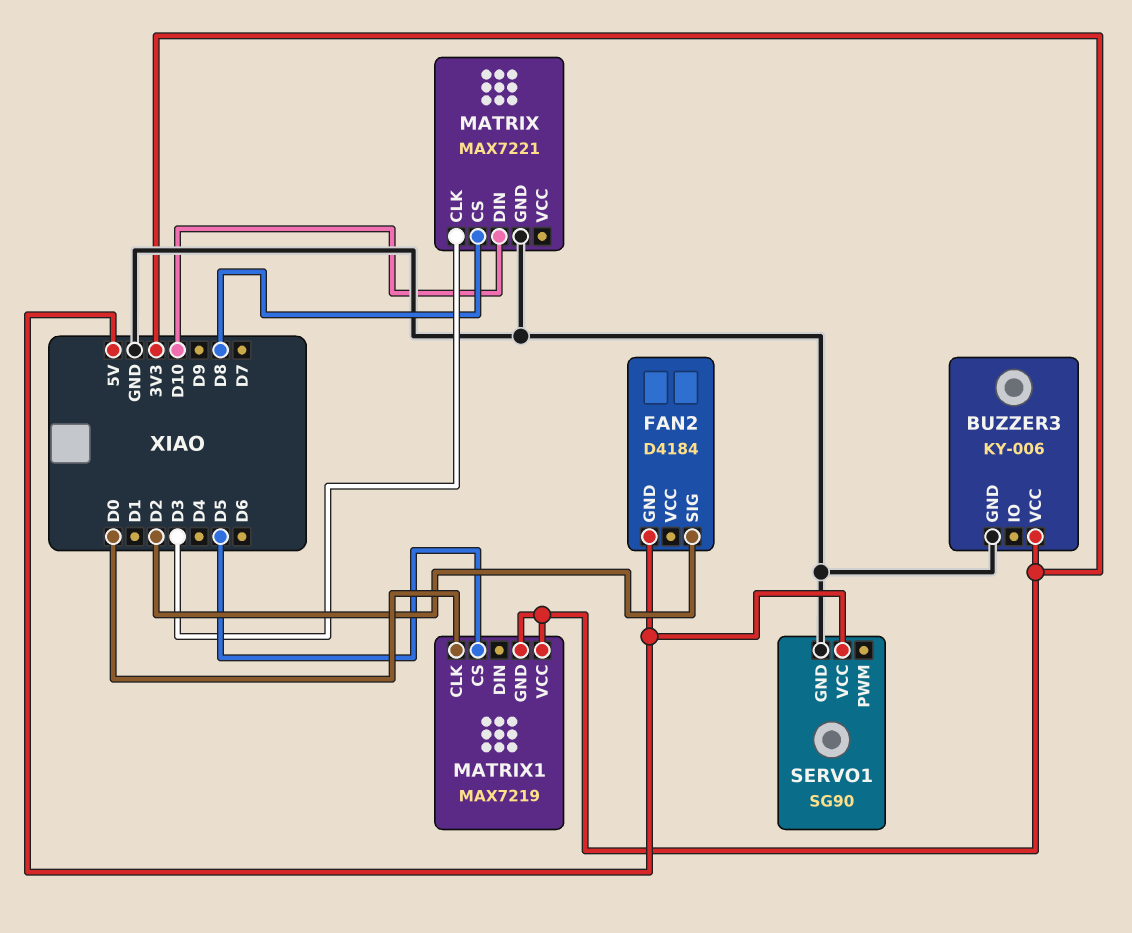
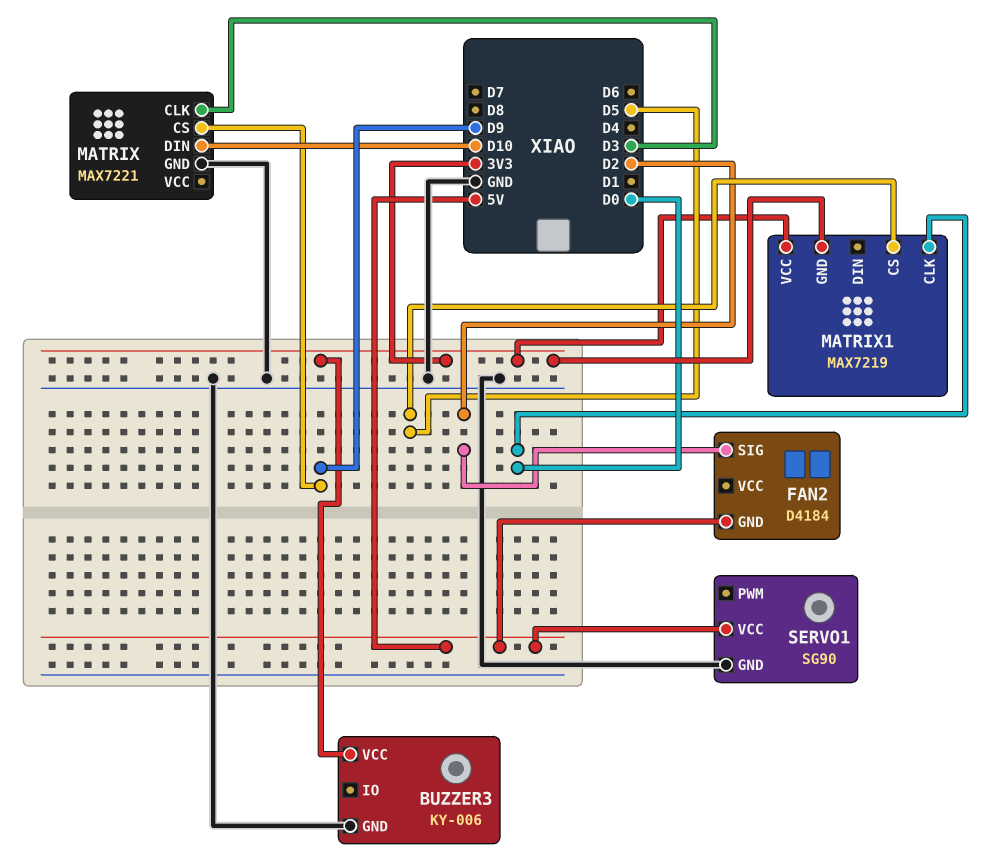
MATRIX pin CS: D8 -> D9

